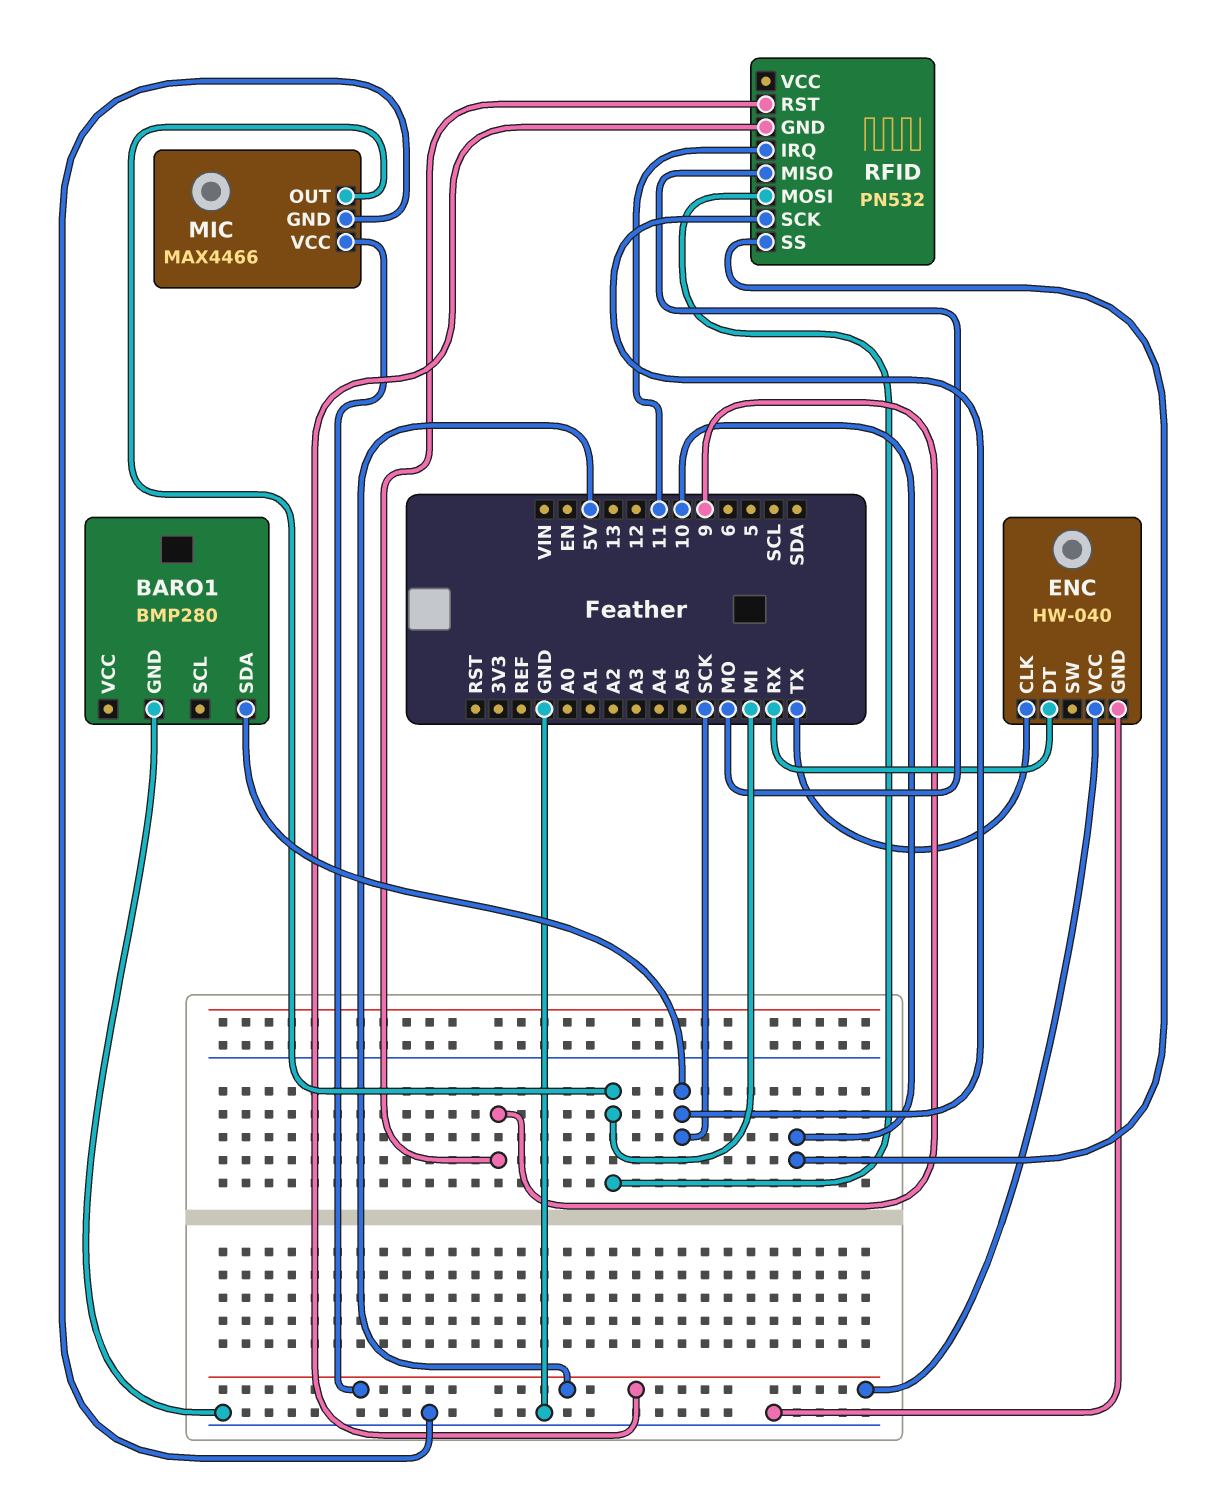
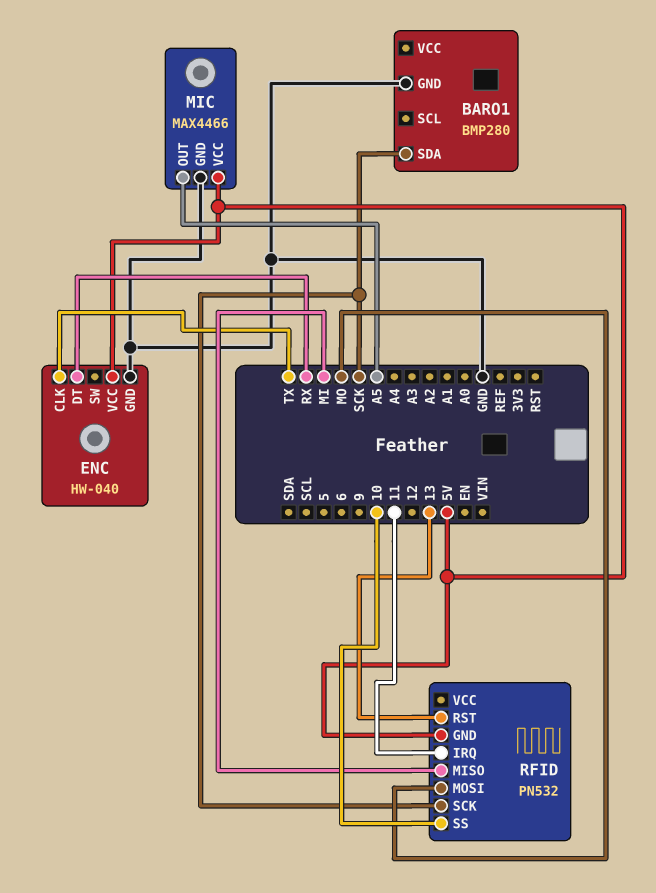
MIC pin OUT: MI -> A5
RFID pin MISO: MO -> MI
RFID pin MOSI: MI -> MO
RFID pin RST: 9 -> 13

